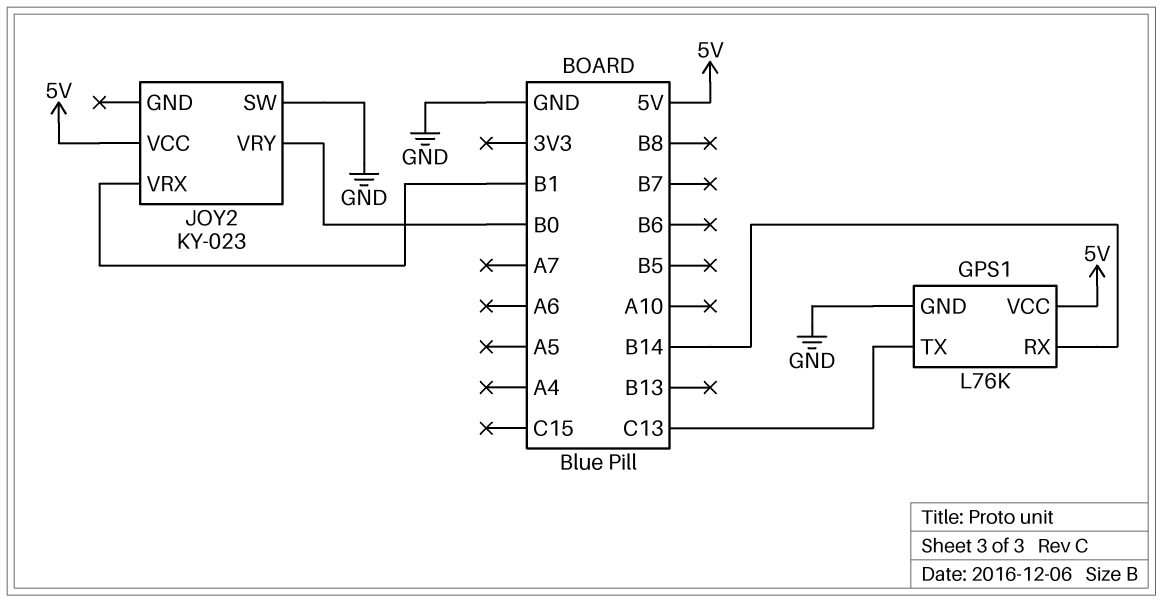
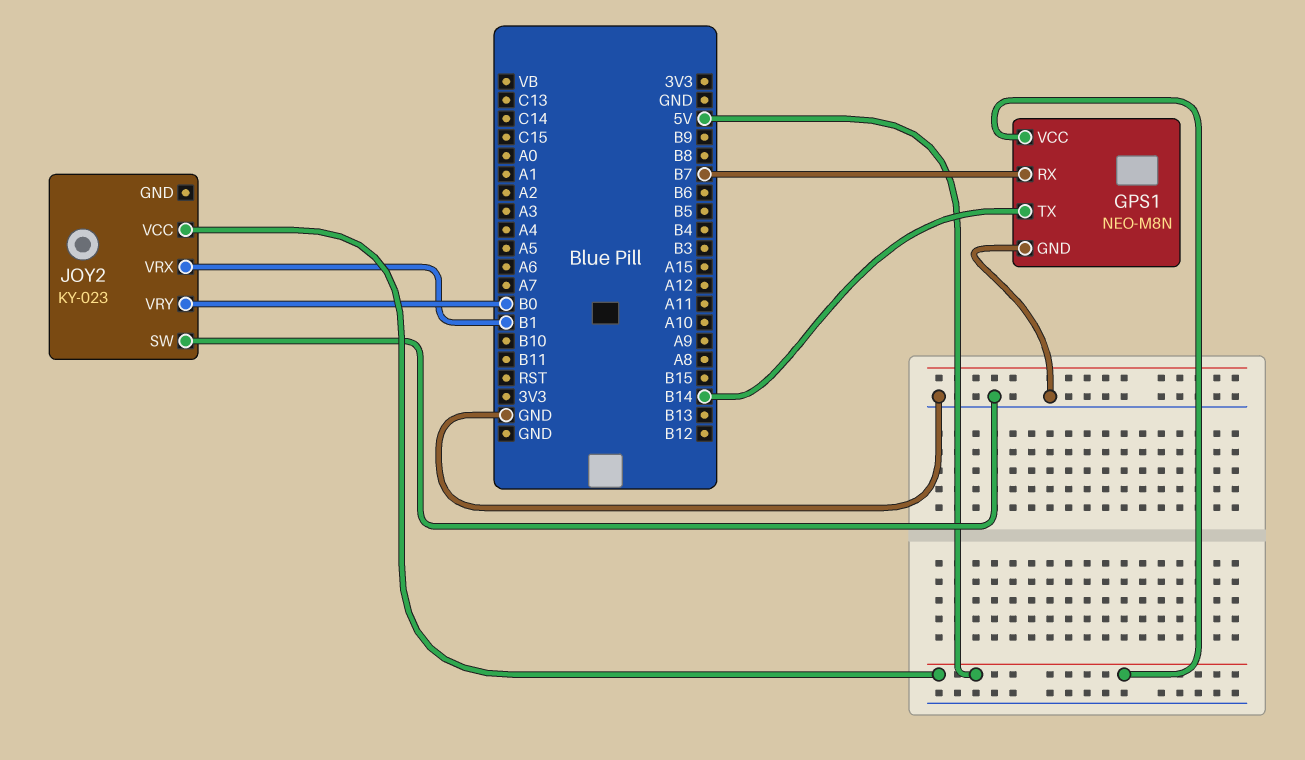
GPS1: L76K -> NEO-M8N
GPS1 pin RX: B14 -> B7
GPS1 pin TX: C13 -> B14

